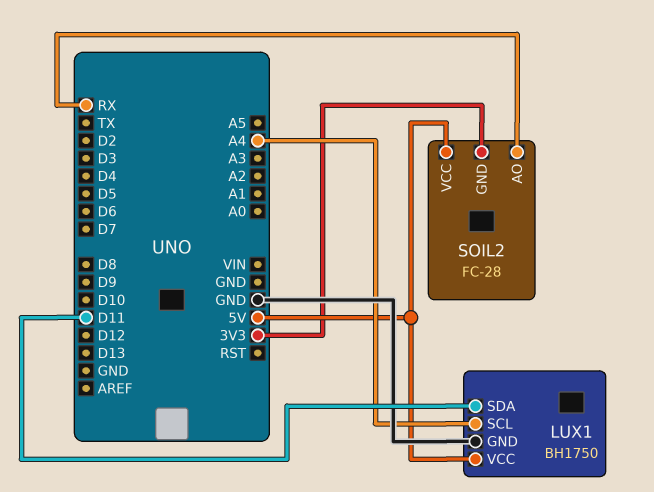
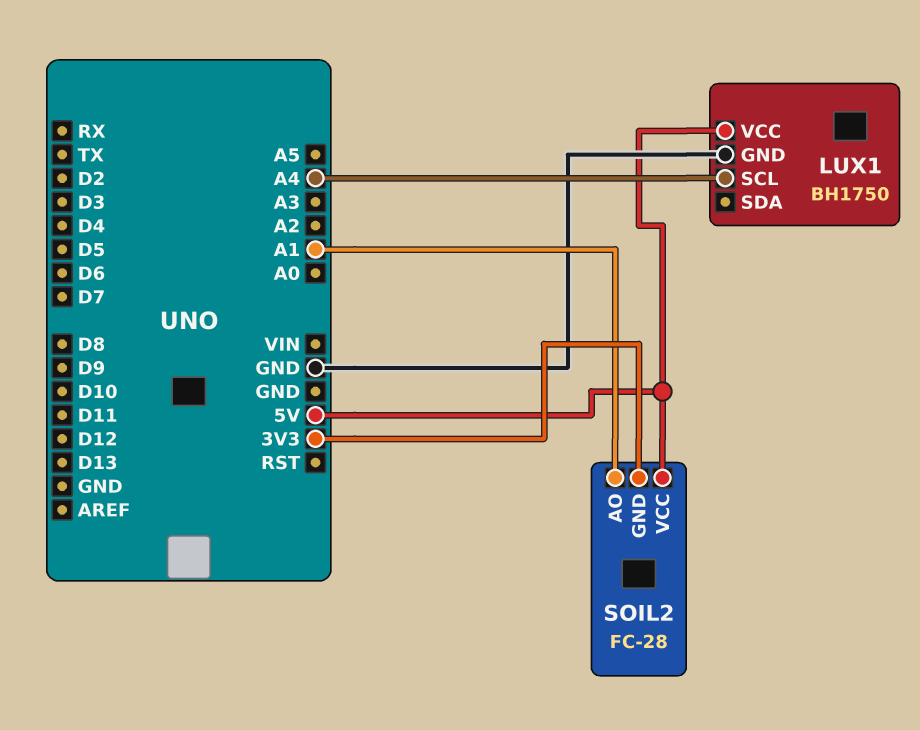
LUX1 pin SDA: D11 -> none
SOIL2 pin AO: RX -> A1

